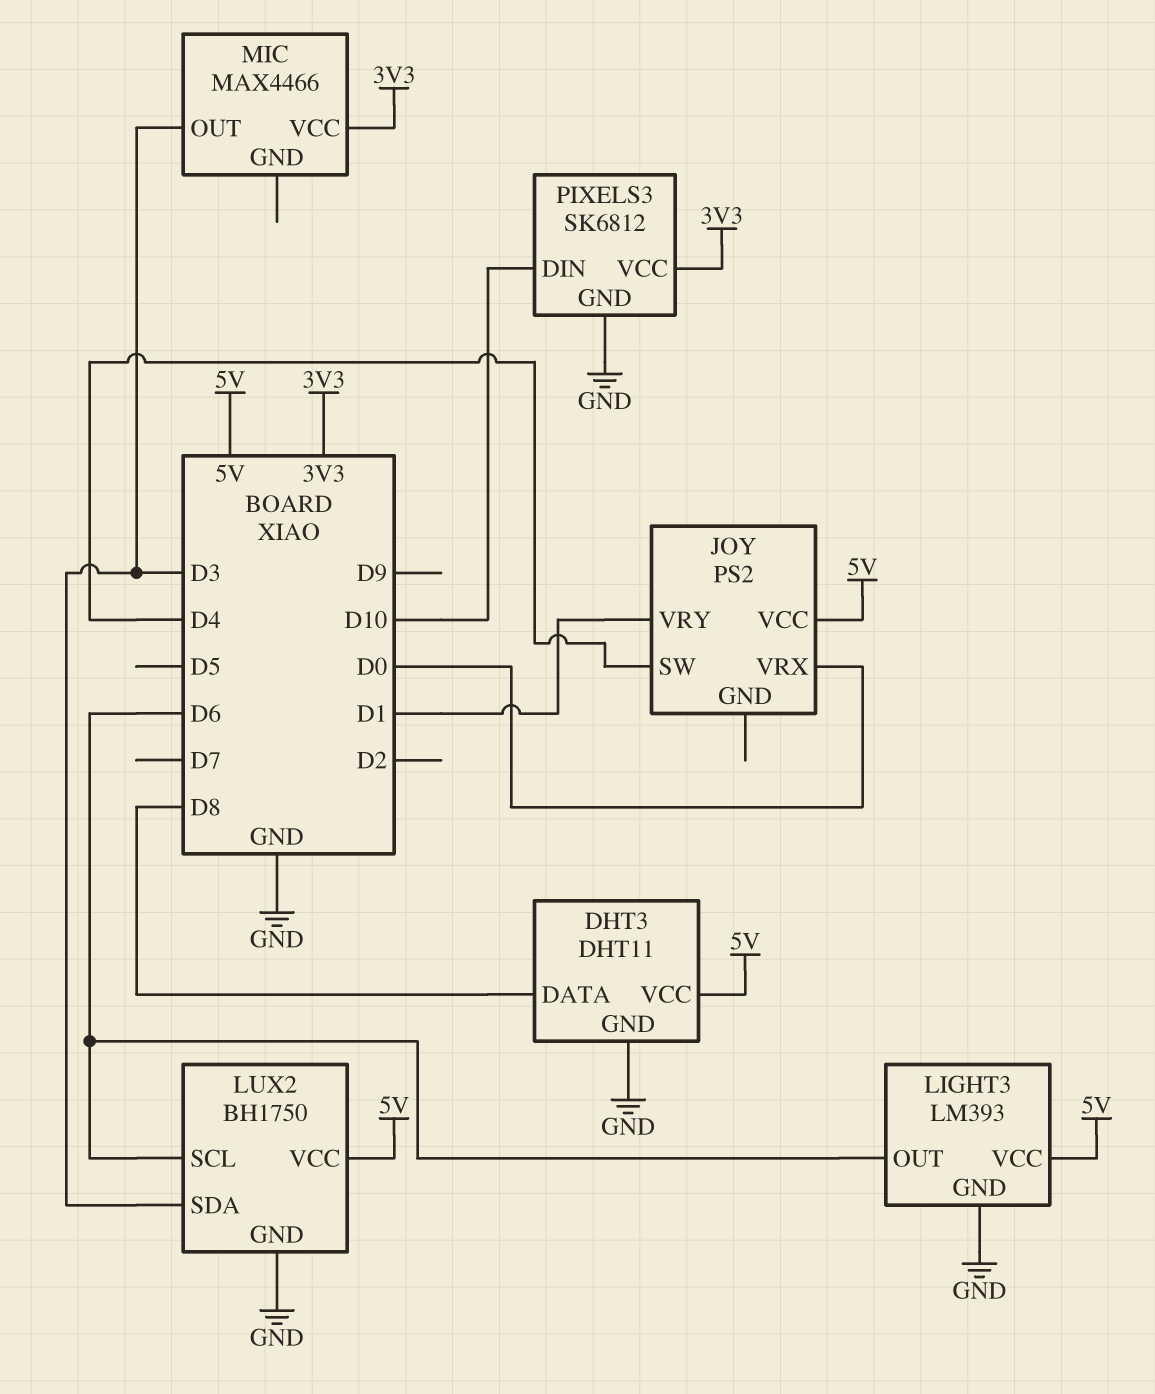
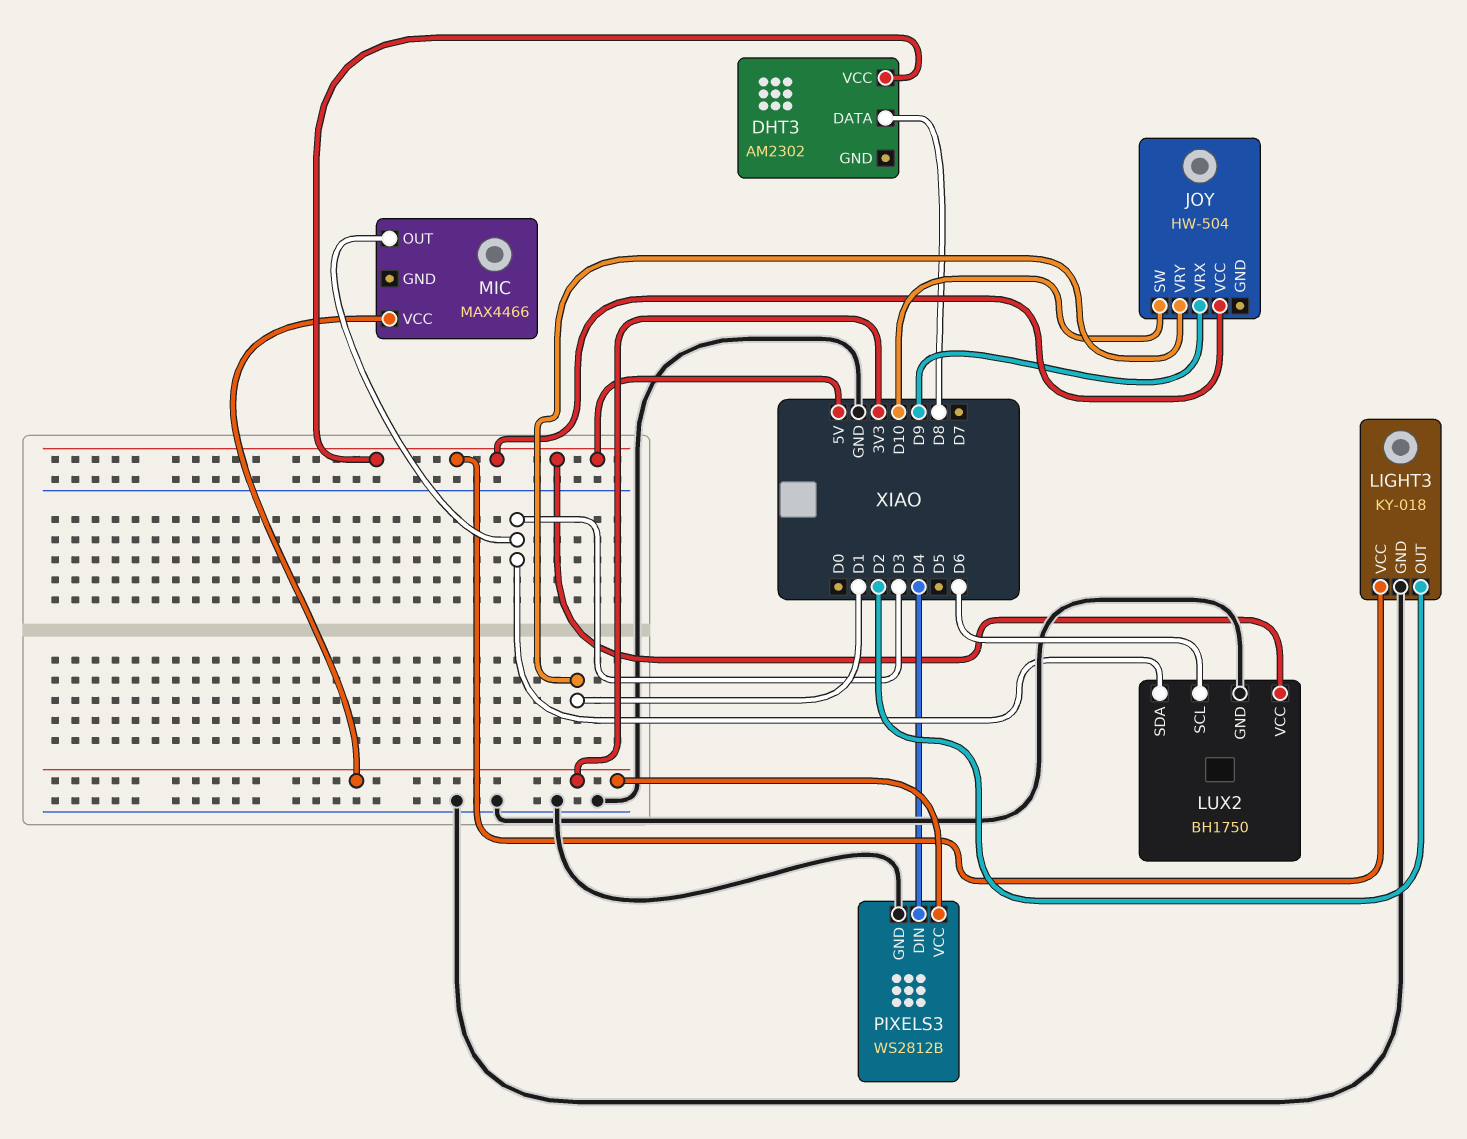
DHT3: DHT11 -> AM2302
DHT3 pin GND: GND -> none
JOY: PS2 -> HW-504
JOY pin SW: D4 -> D10
JOY pin VRX: D0 -> D9
LIGHT3: LM393 -> KY-018
LIGHT3 pin OUT: D6 -> D2
PIXELS3: SK6812 -> WS2812B
PIXELS3 pin DIN: D10 -> D4

